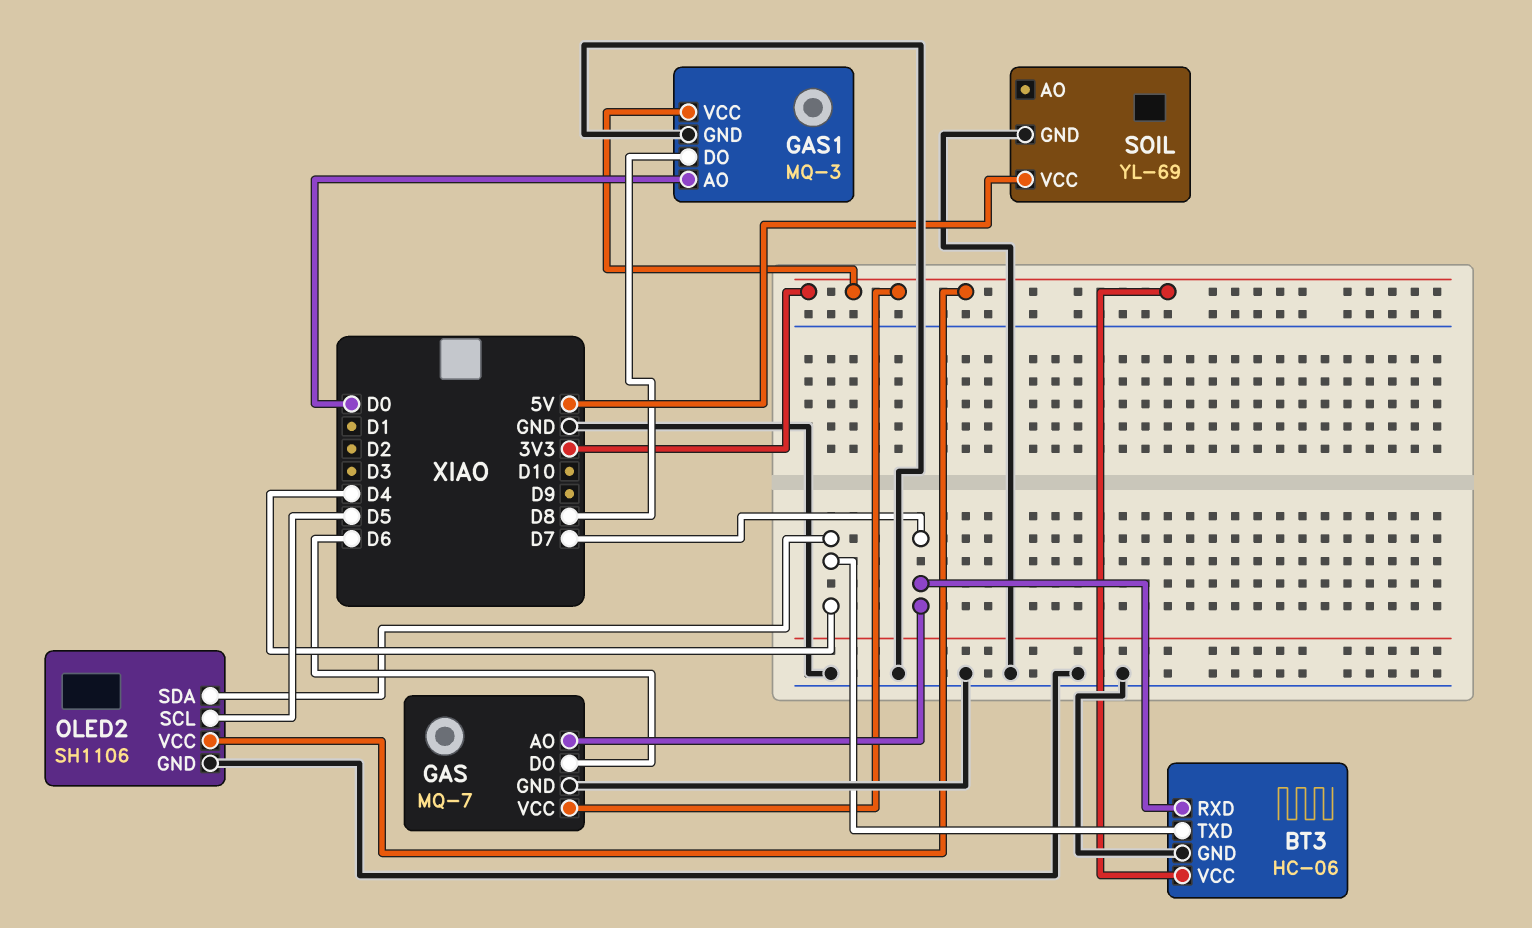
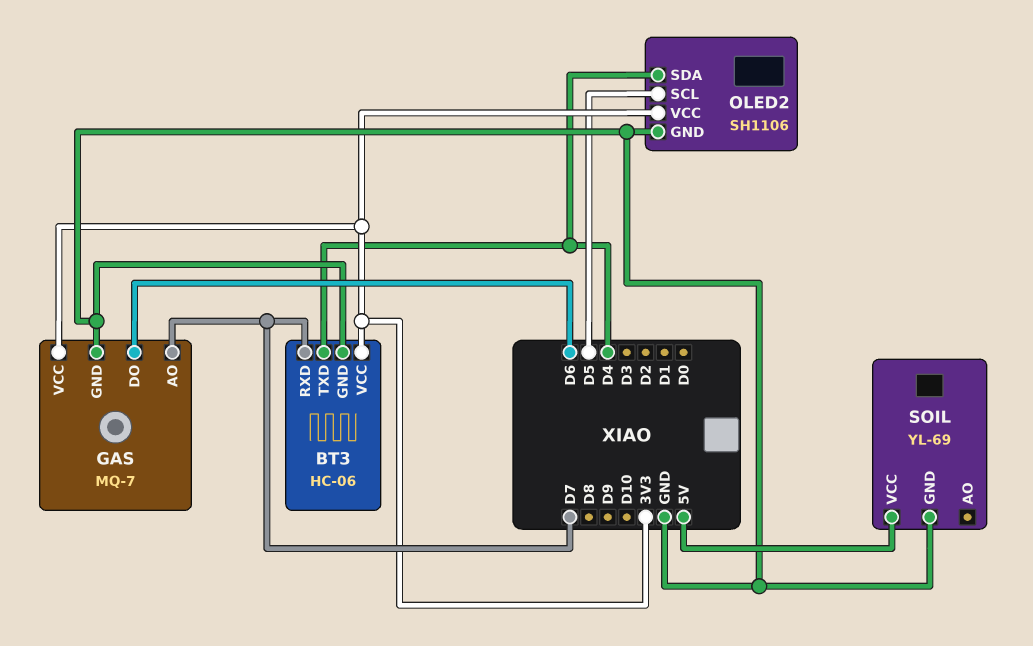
GAS1: MQ-3 -> none
GAS1 pin AO: D0 -> none
GAS1 pin DO: D8 -> none
GAS1 pin GND: GND -> none
GAS1 pin VCC: 3V3 -> none

